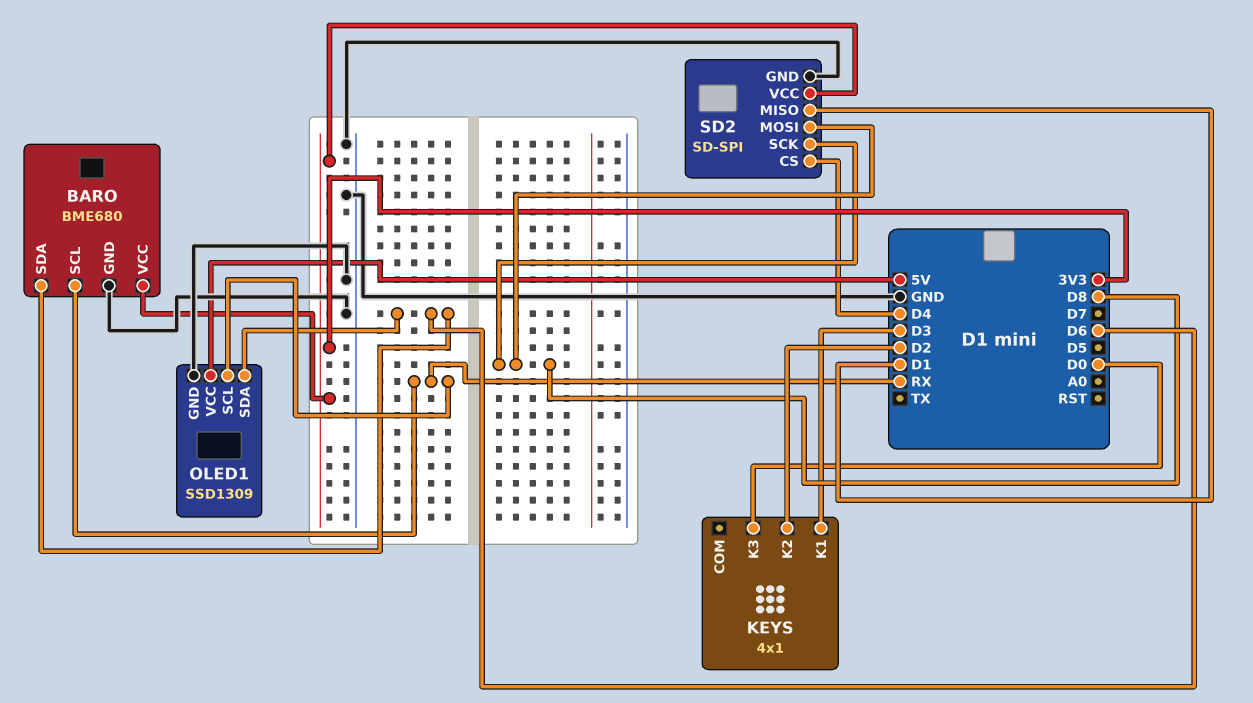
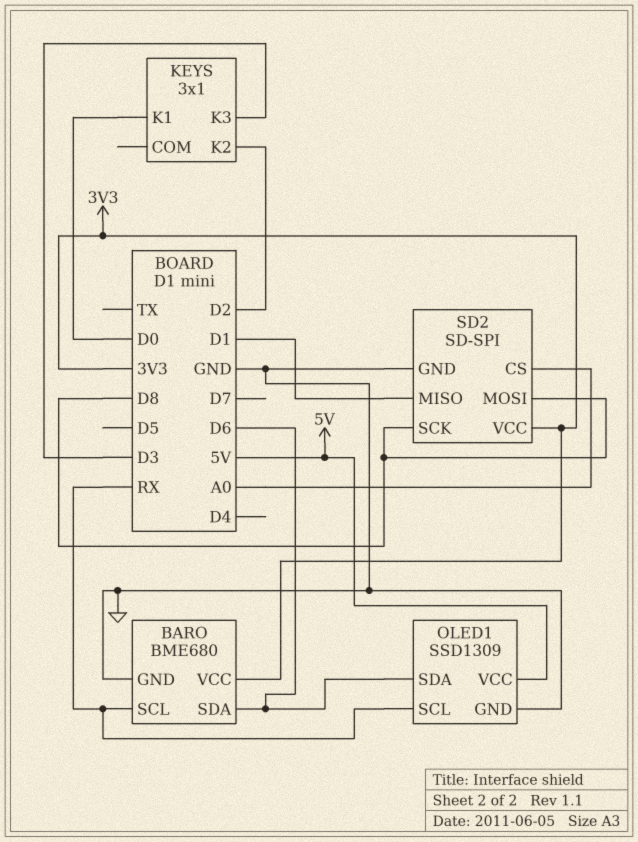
KEYS: 4x1 -> 3x1
KEYS pin K1: D3 -> D0
KEYS pin K3: D0 -> D3
SD2 pin CS: D4 -> A0

